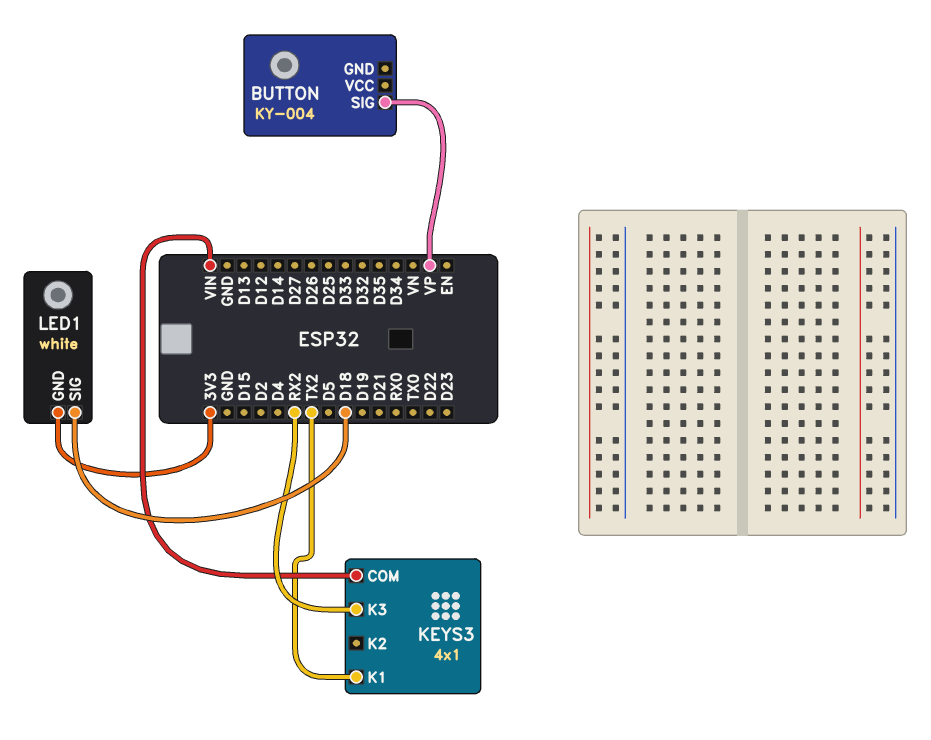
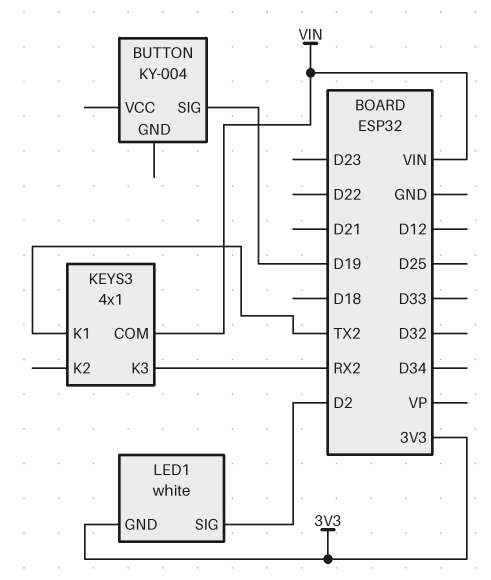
BUTTON pin SIG: VP -> D19
LED1 pin SIG: D18 -> D2

